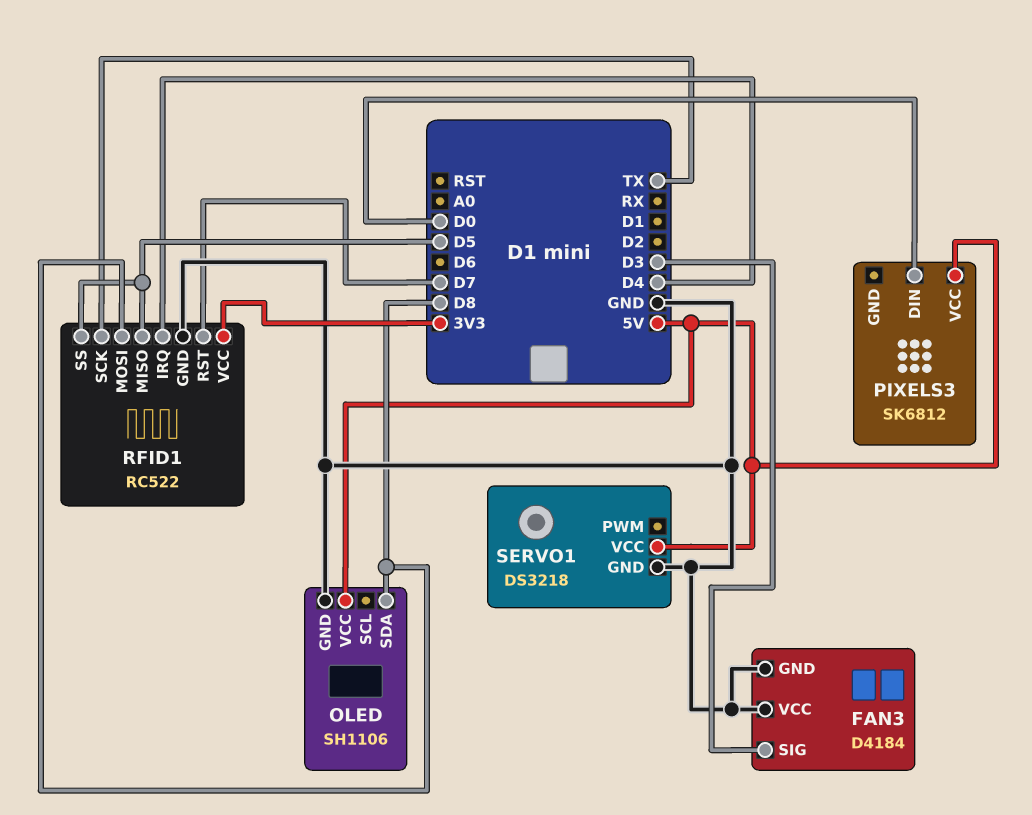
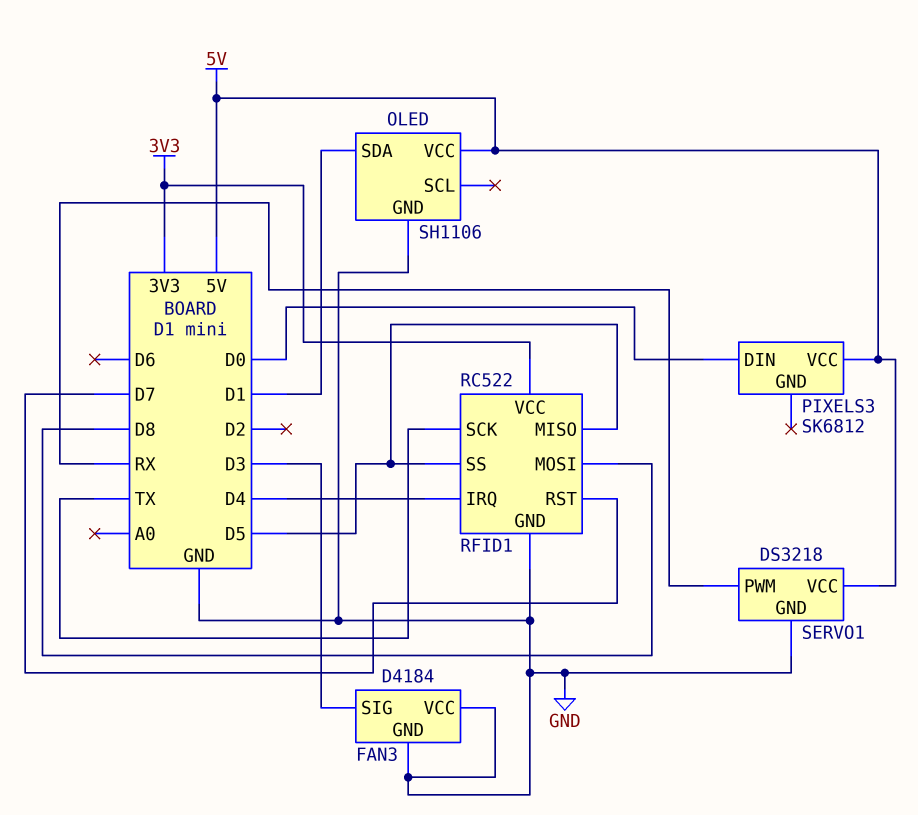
OLED pin SDA: D8 -> D1
SERVO1 pin PWM: none -> RX

